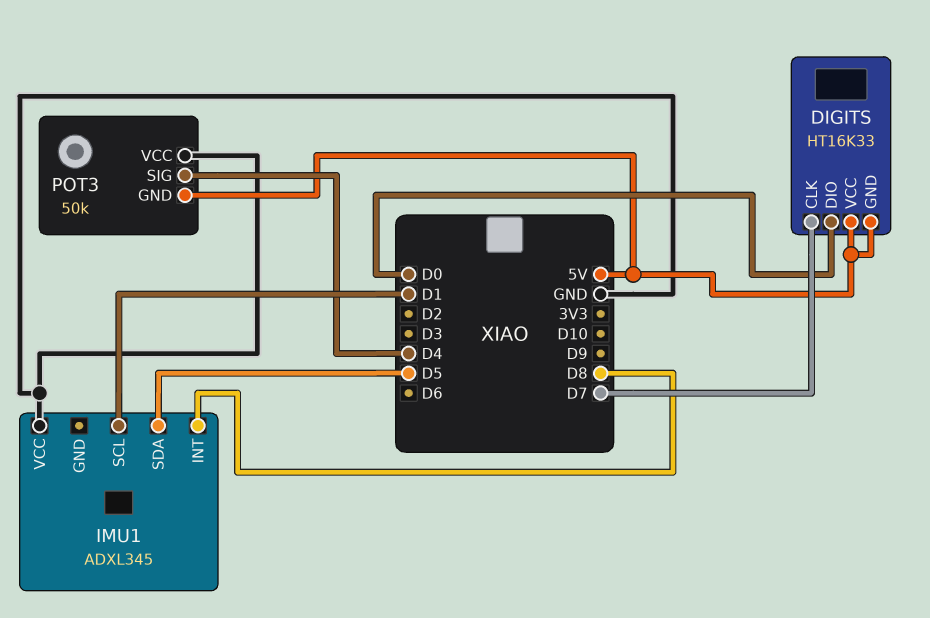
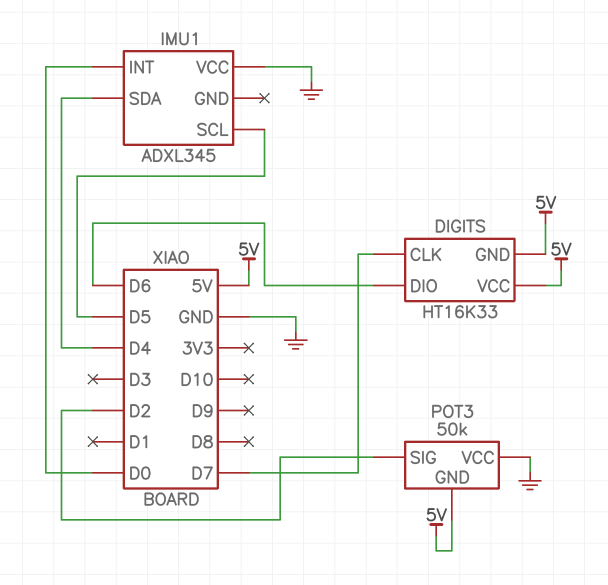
DIGITS pin DIO: D0 -> D6
IMU1 pin INT: D8 -> D0
IMU1 pin SCL: D1 -> D5
IMU1 pin SDA: D5 -> D4
POT3 pin SIG: D4 -> D2

